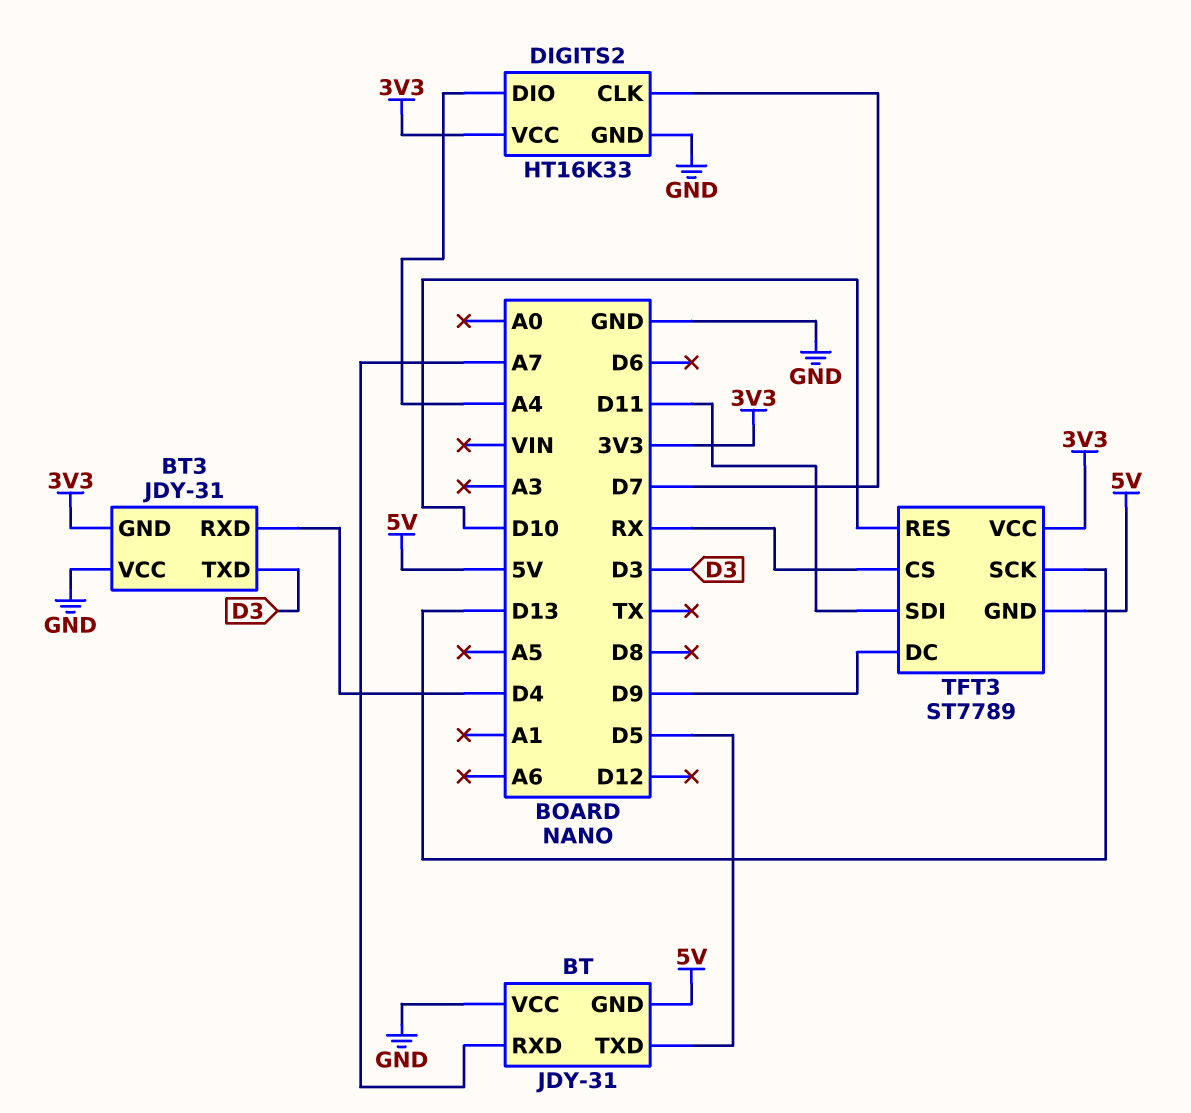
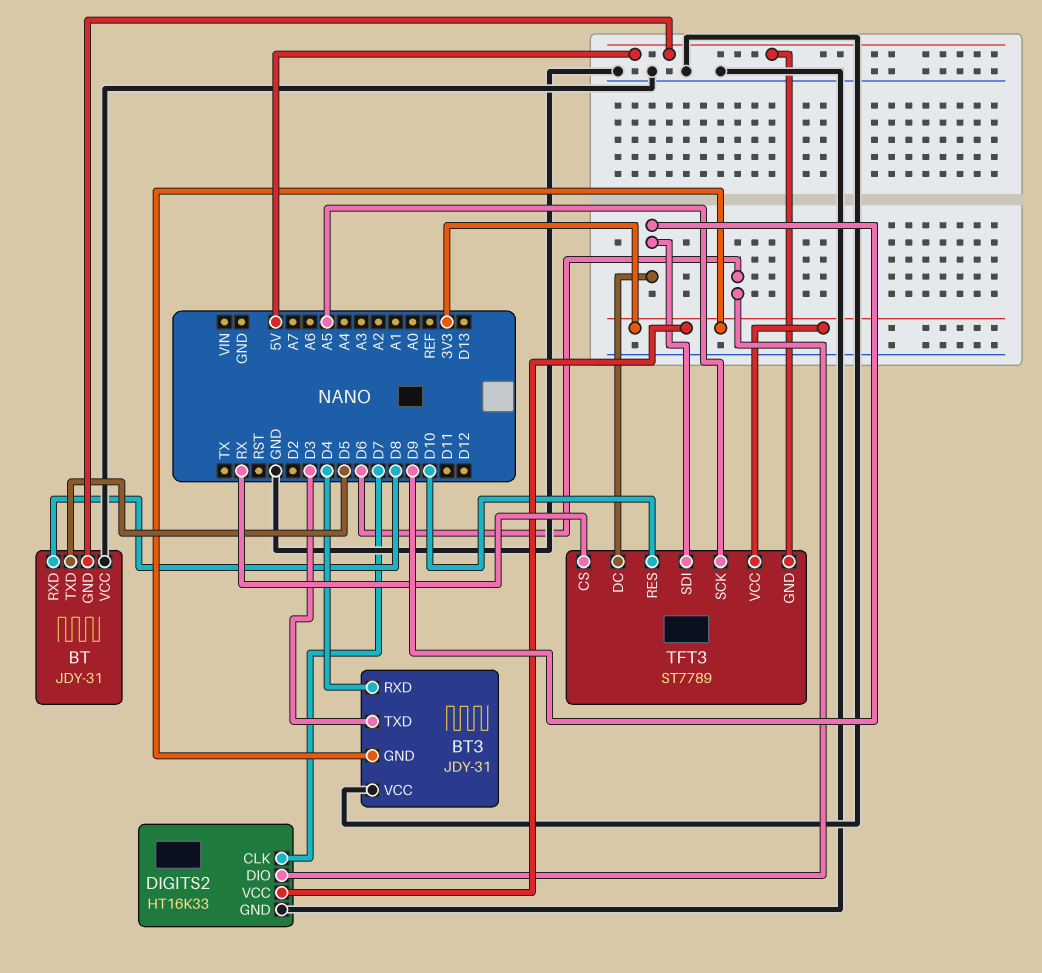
BT pin RXD: A7 -> D8
DIGITS2 pin DIO: A4 -> D6
TFT3 pin SCK: D13 -> A5
TFT3 pin SDI: D11 -> D9

